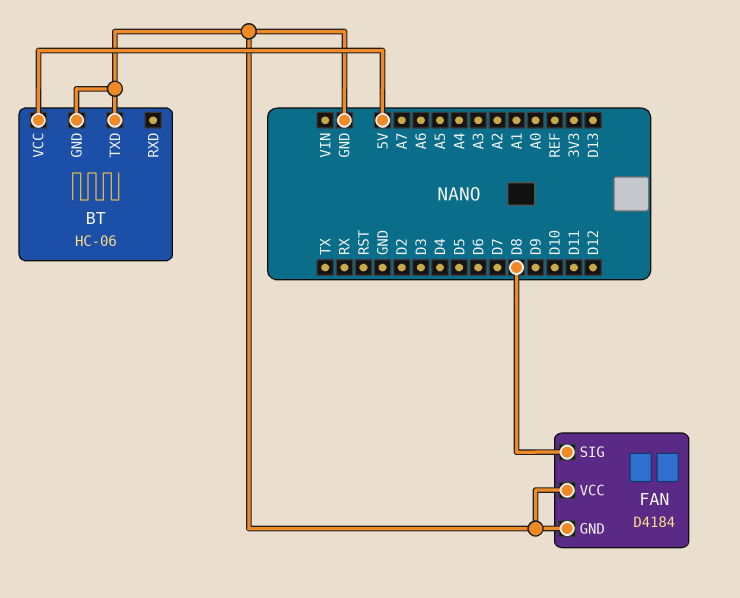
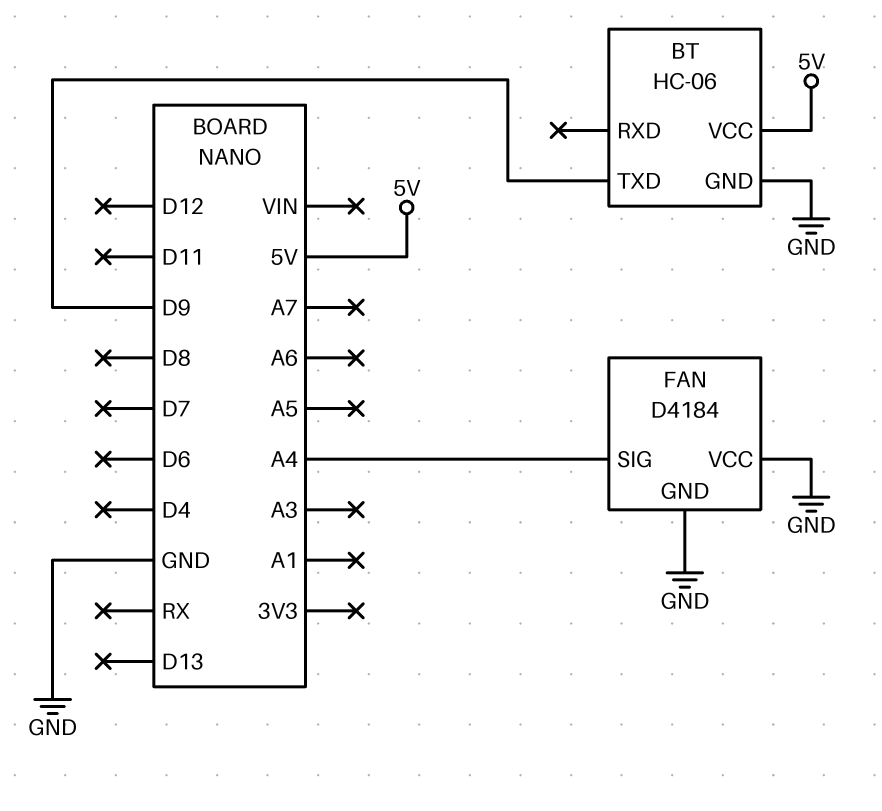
BT pin TXD: GND -> D9
FAN pin SIG: D8 -> A4

